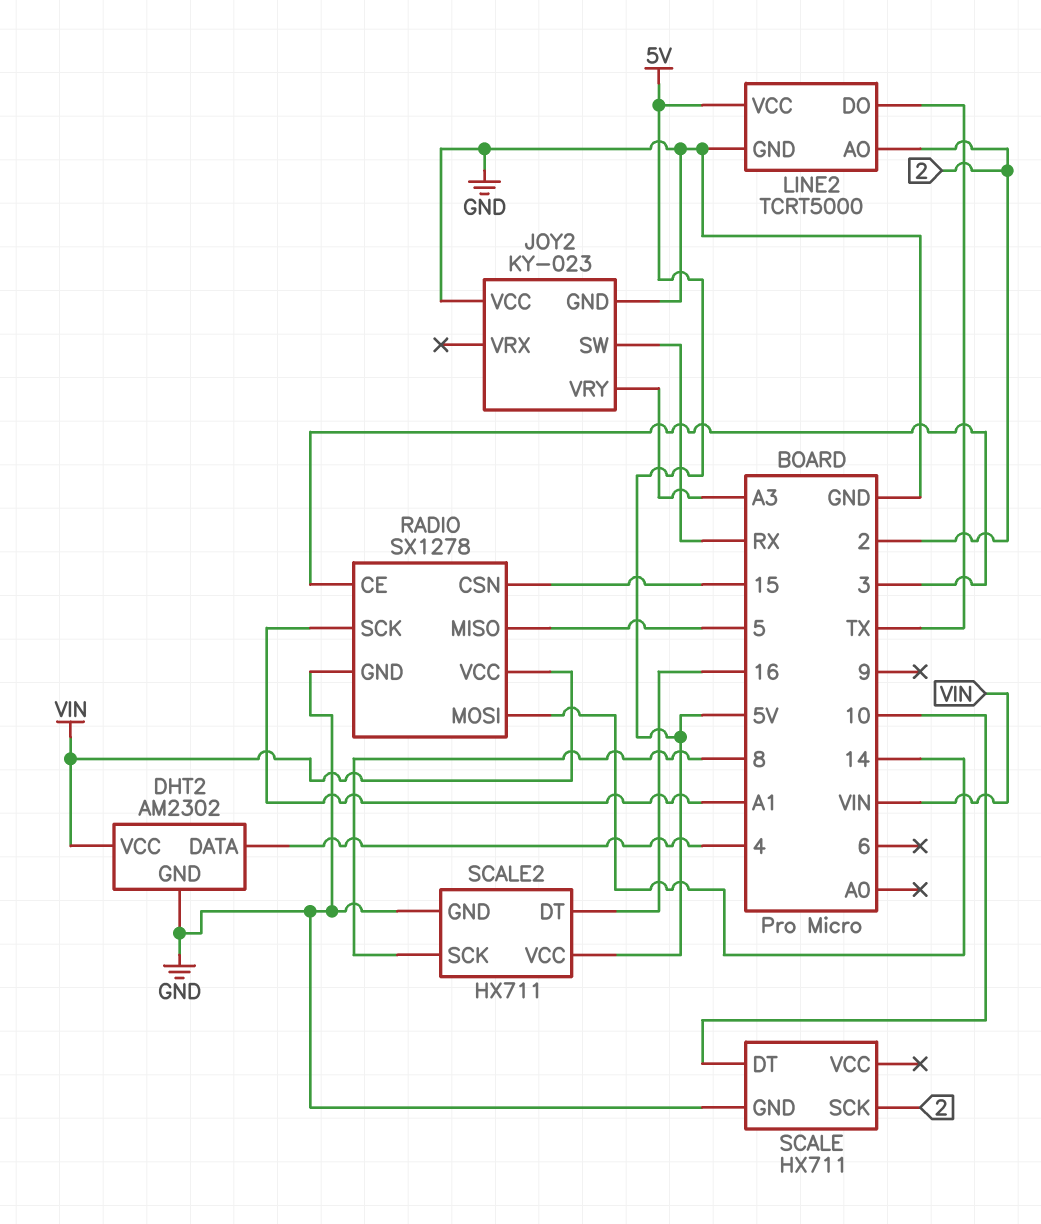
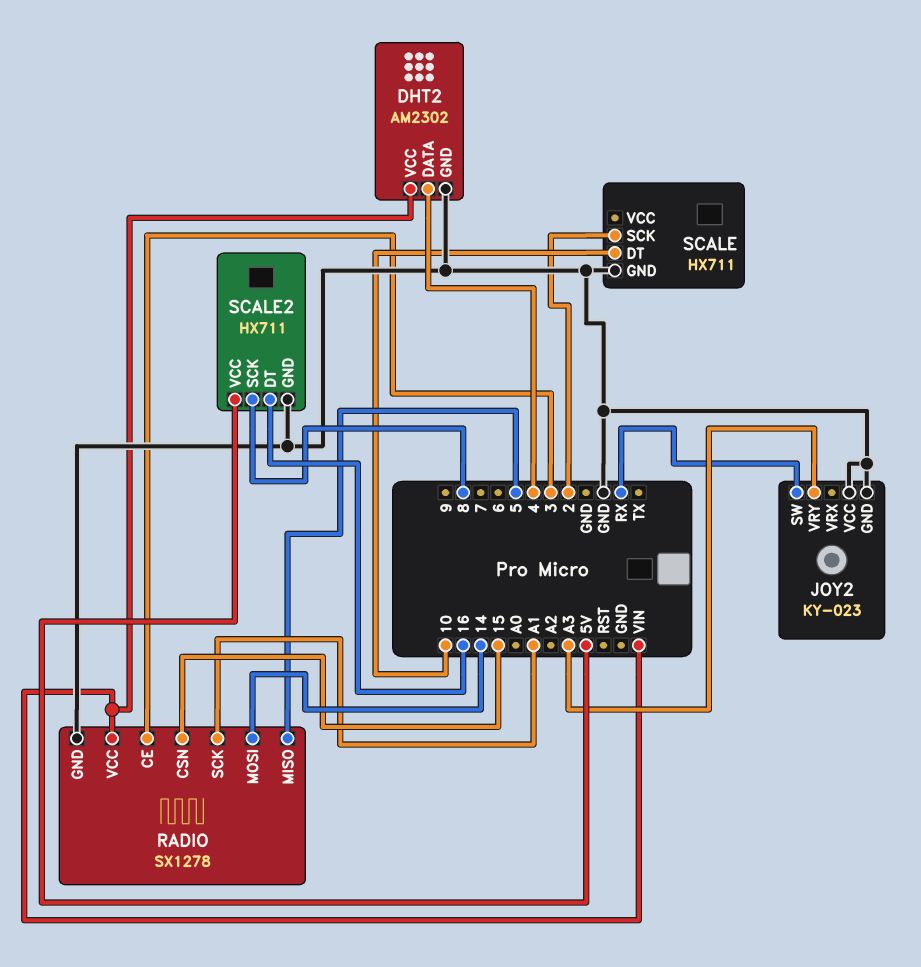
LINE2: TCRT5000 -> none
LINE2 pin AO: 2 -> none
LINE2 pin DO: TX -> none
LINE2 pin GND: GND -> none
LINE2 pin VCC: 5V -> none

